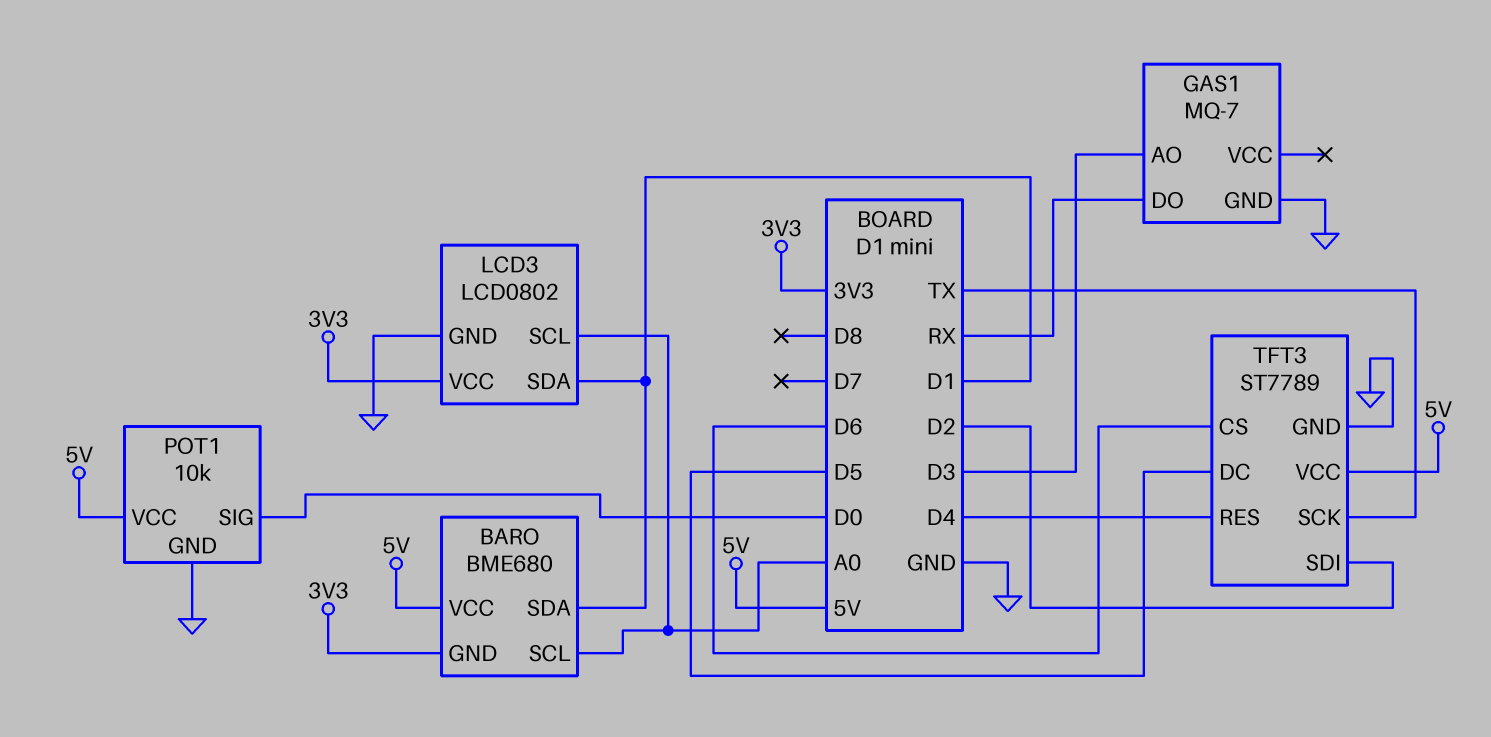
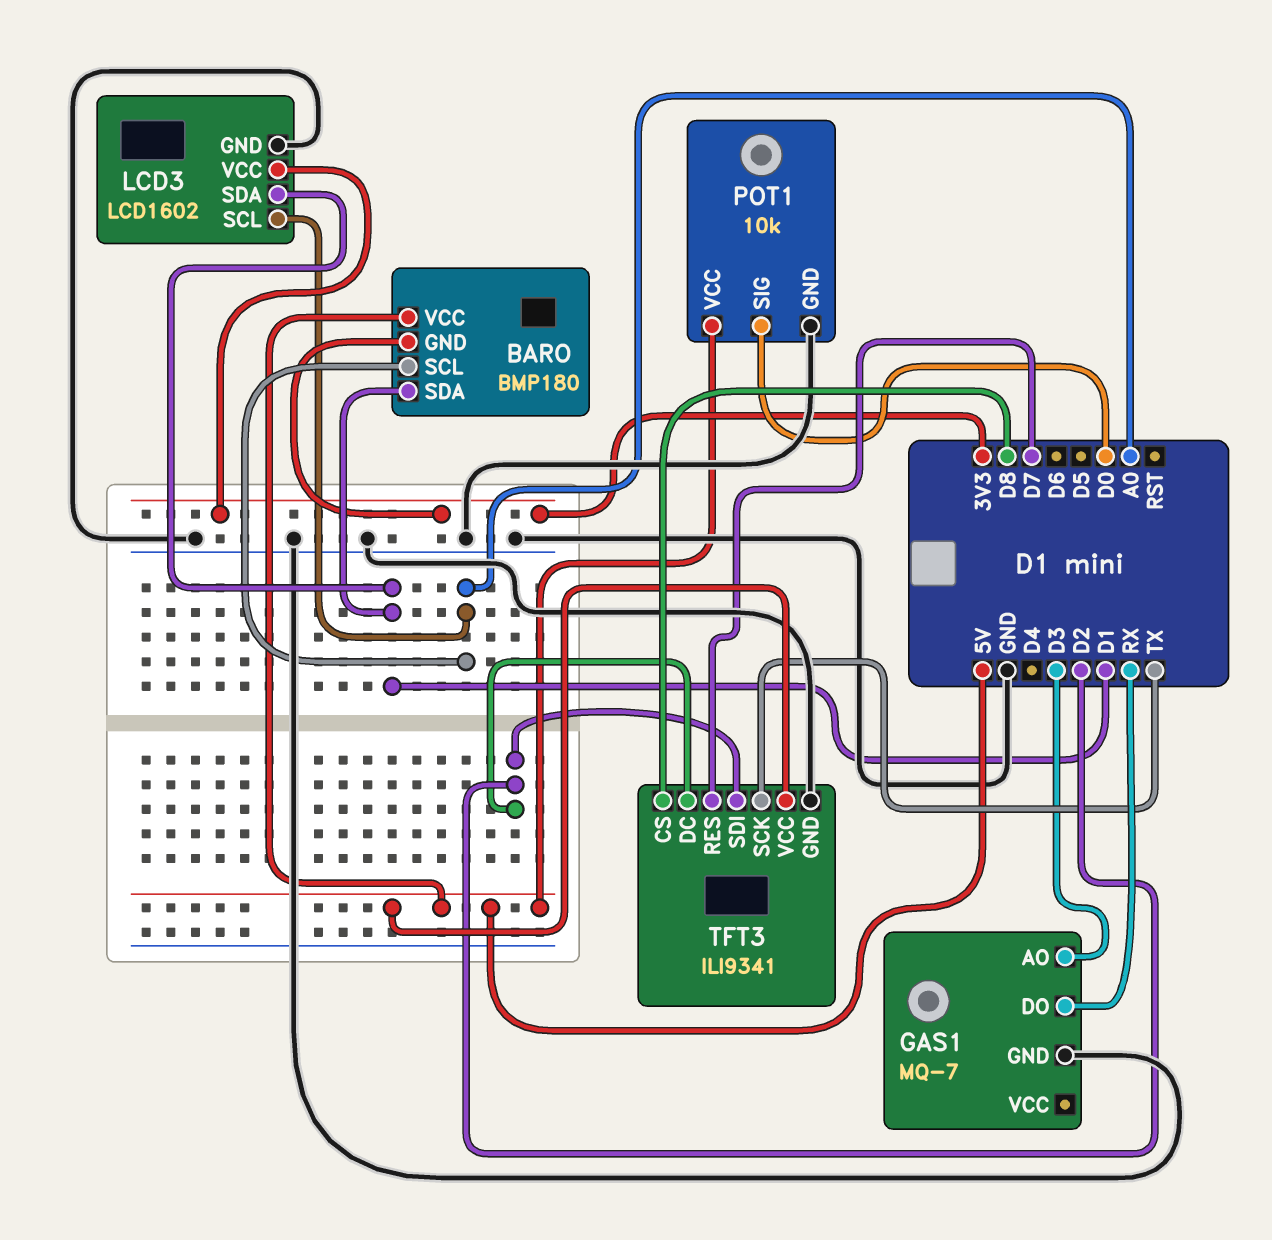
BARO: BME680 -> BMP180
LCD3: LCD0802 -> LCD1602
TFT3: ST7789 -> ILI9341
TFT3 pin CS: D6 -> D8
TFT3 pin DC: D5 -> D2
TFT3 pin RES: D4 -> D7

